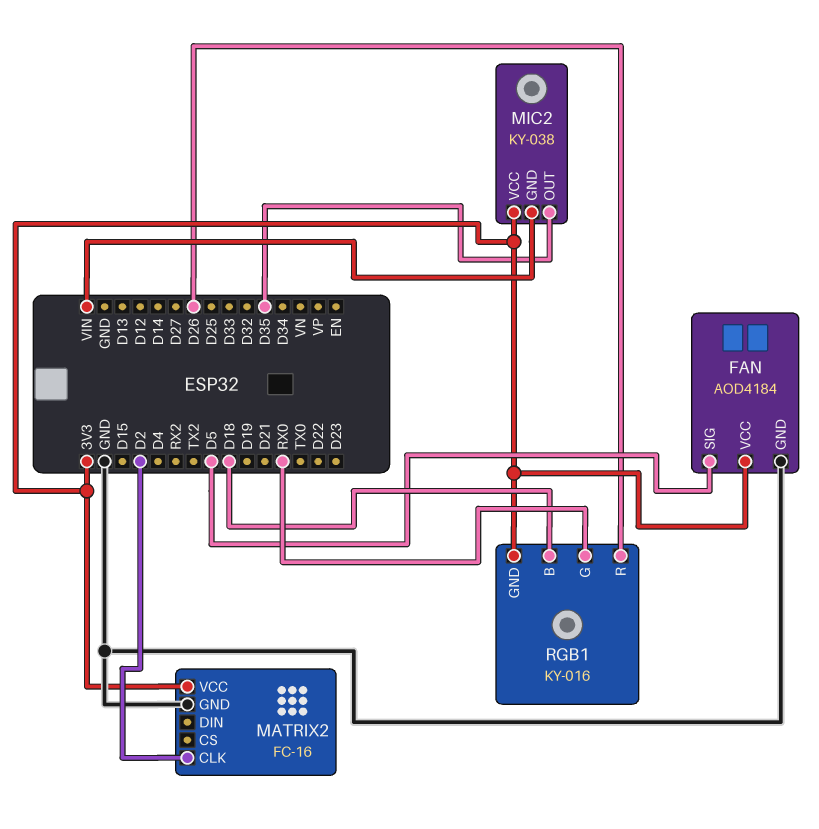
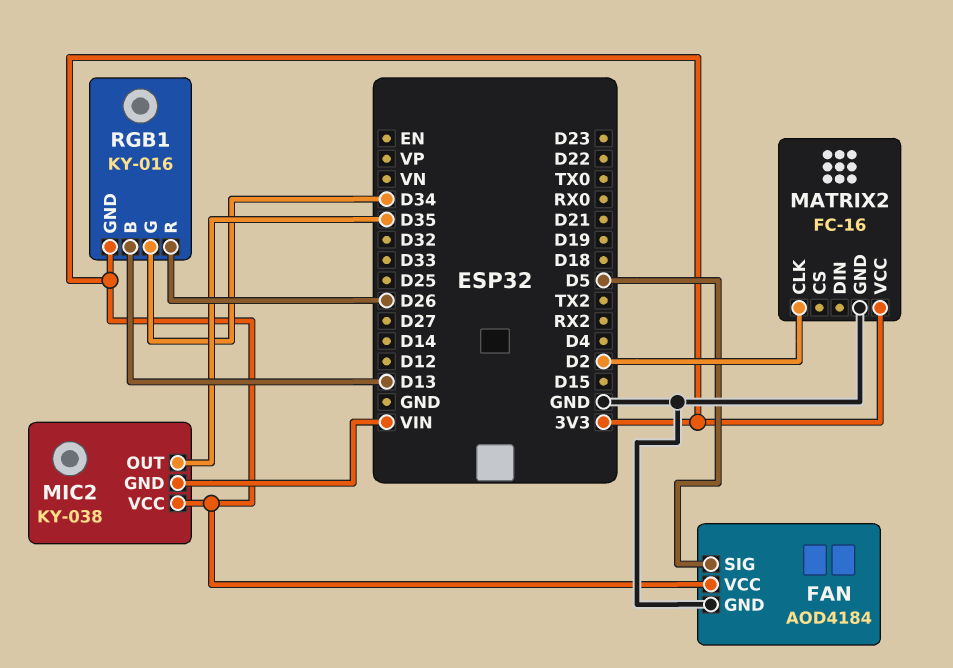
RGB1 pin B: D18 -> D13
RGB1 pin G: RX0 -> D34

